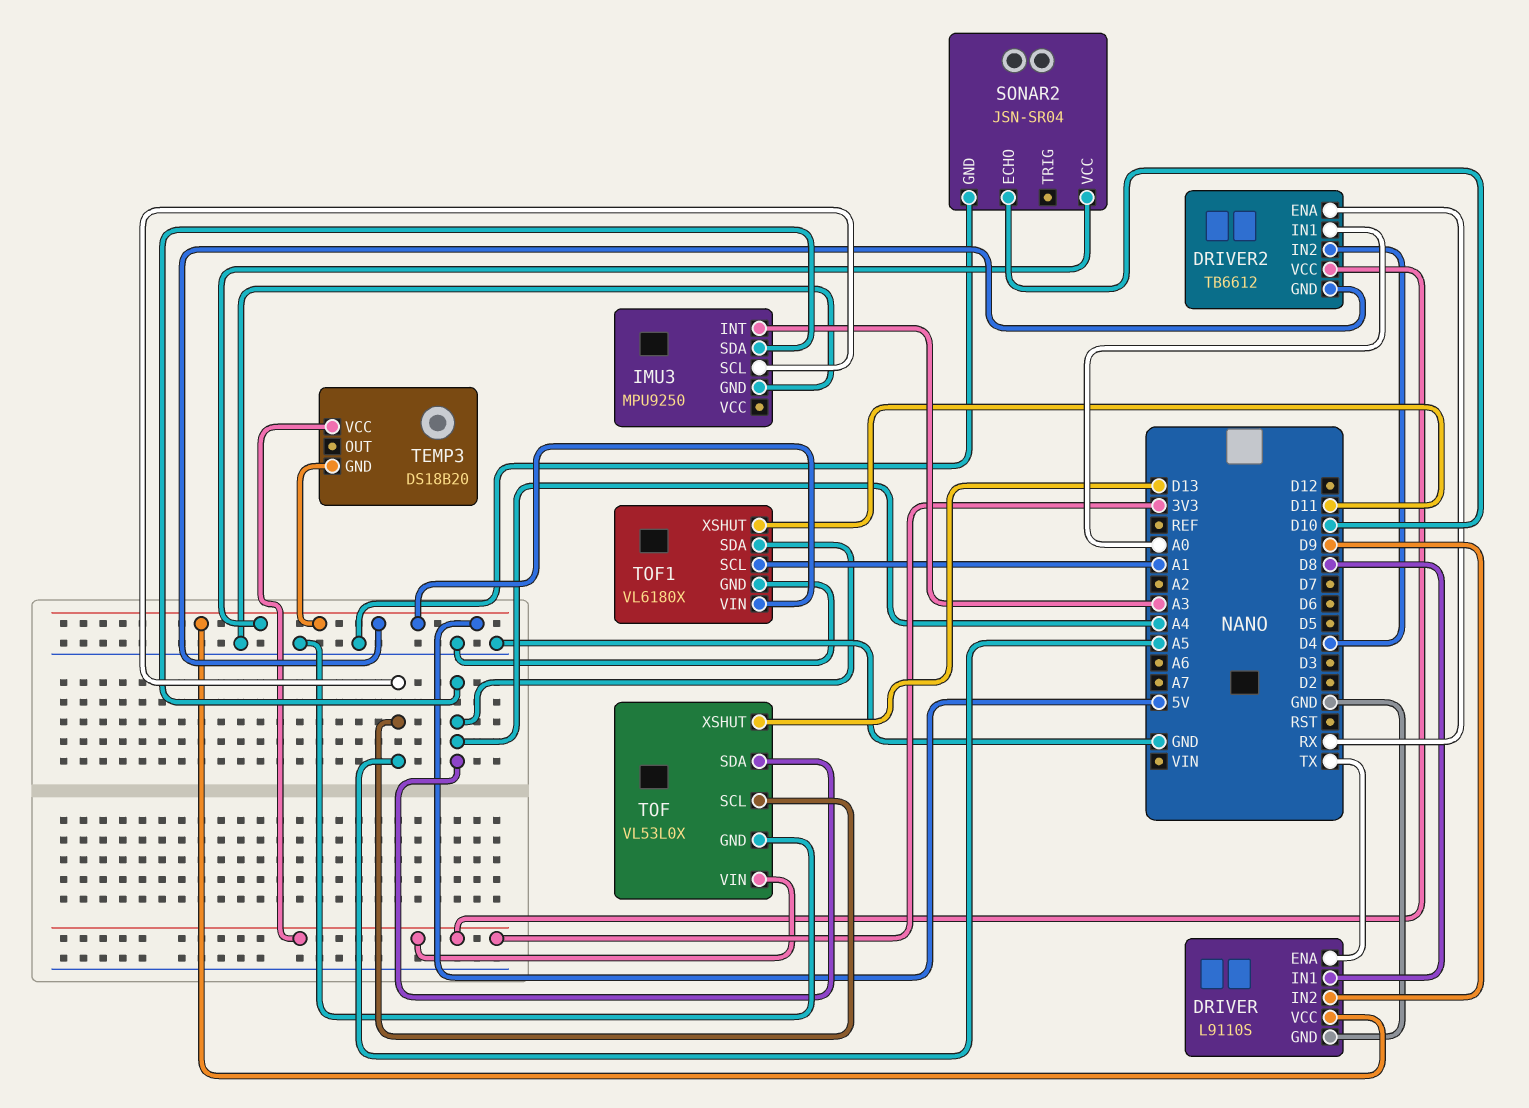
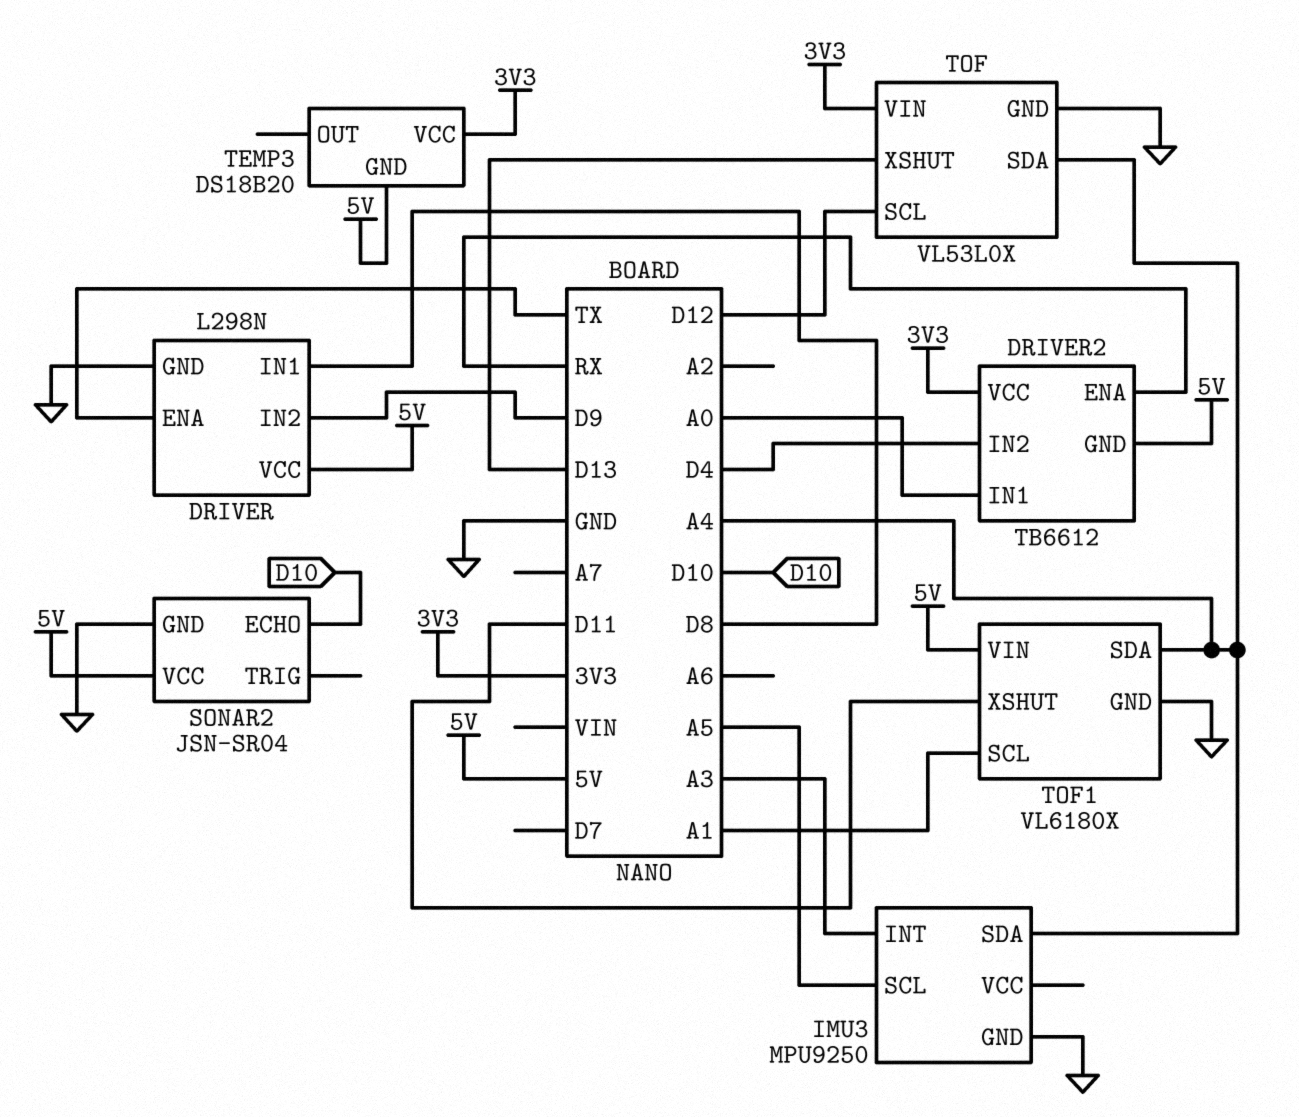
DRIVER: L9110S -> L298N
TOF pin SCL: A5 -> D12

